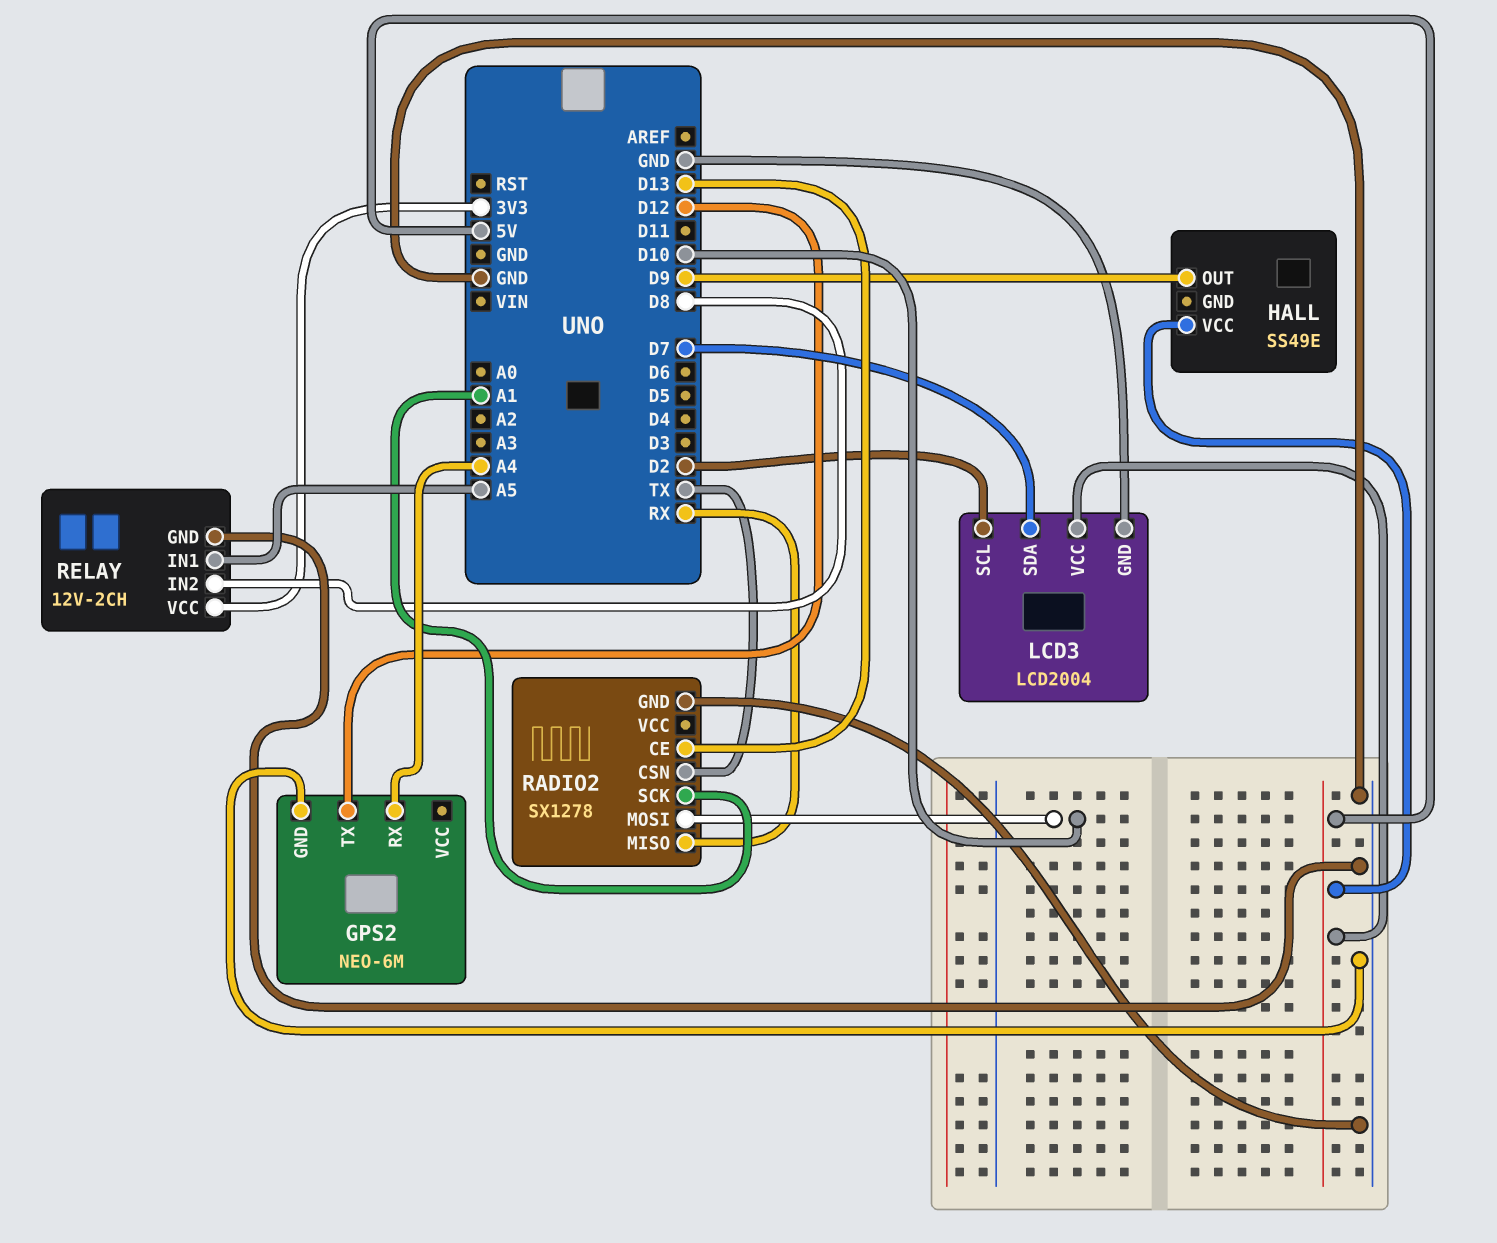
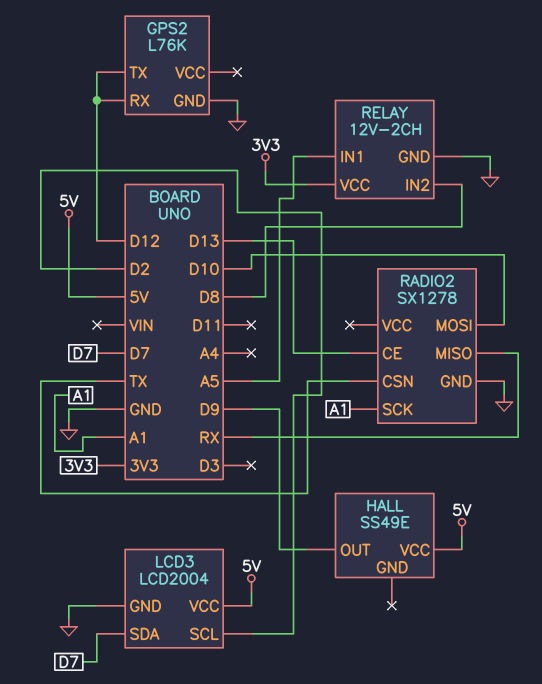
GPS2: NEO-6M -> L76K
GPS2 pin RX: A4 -> D12

